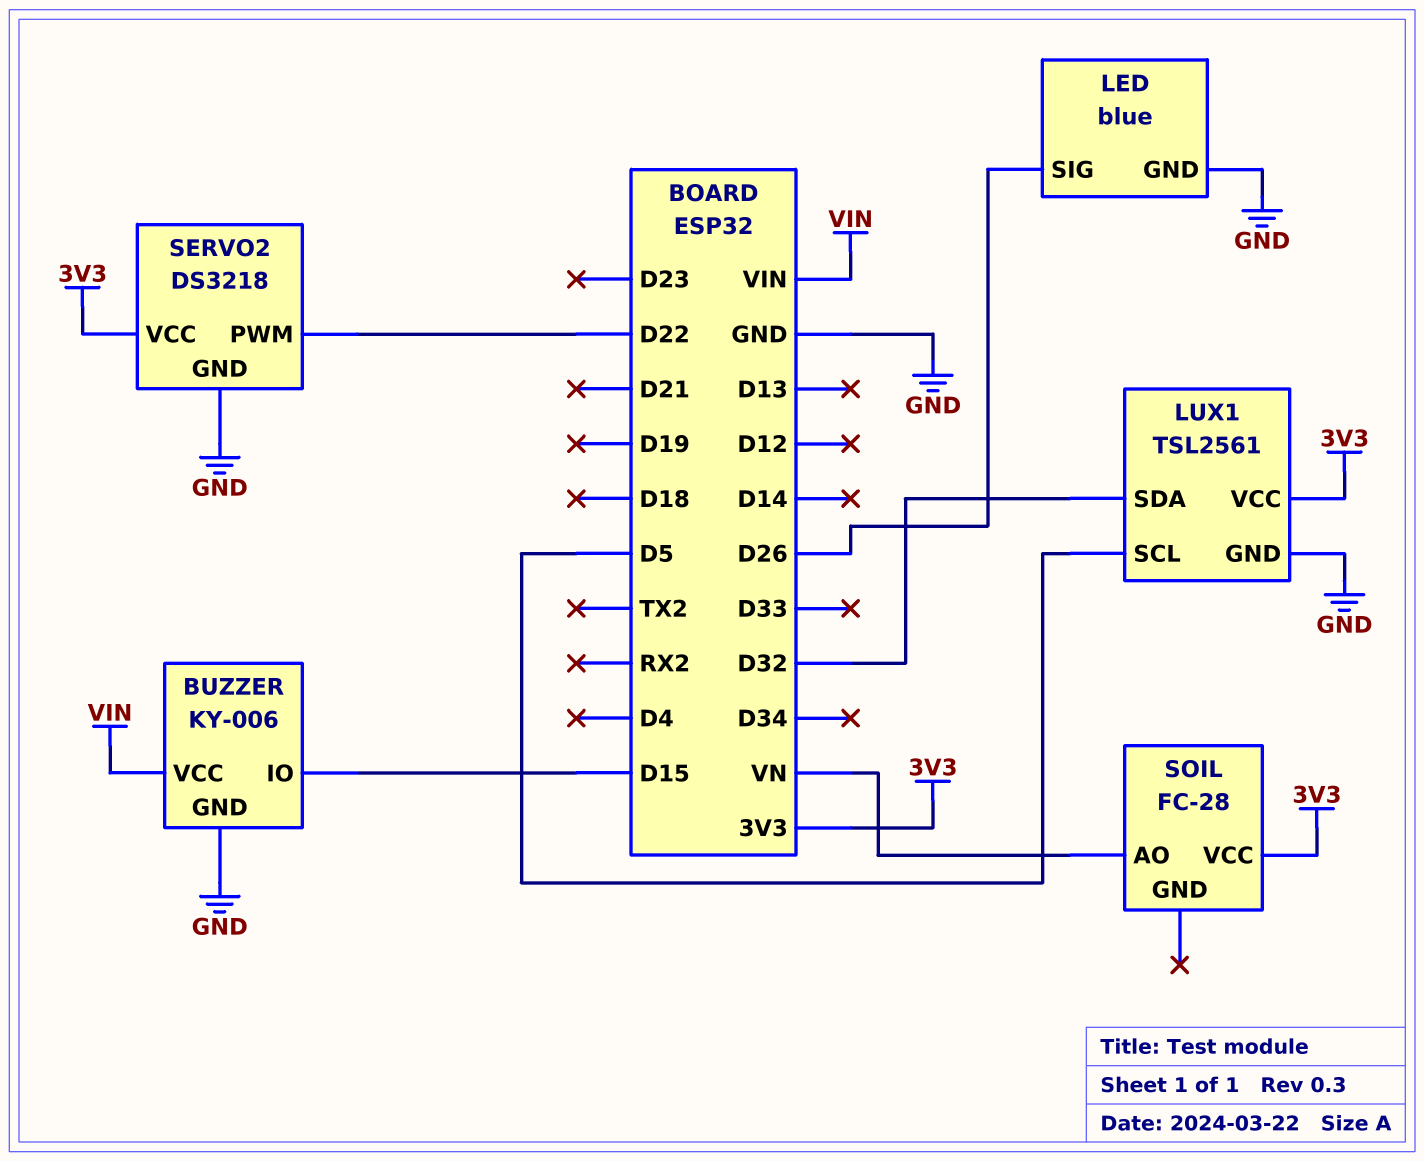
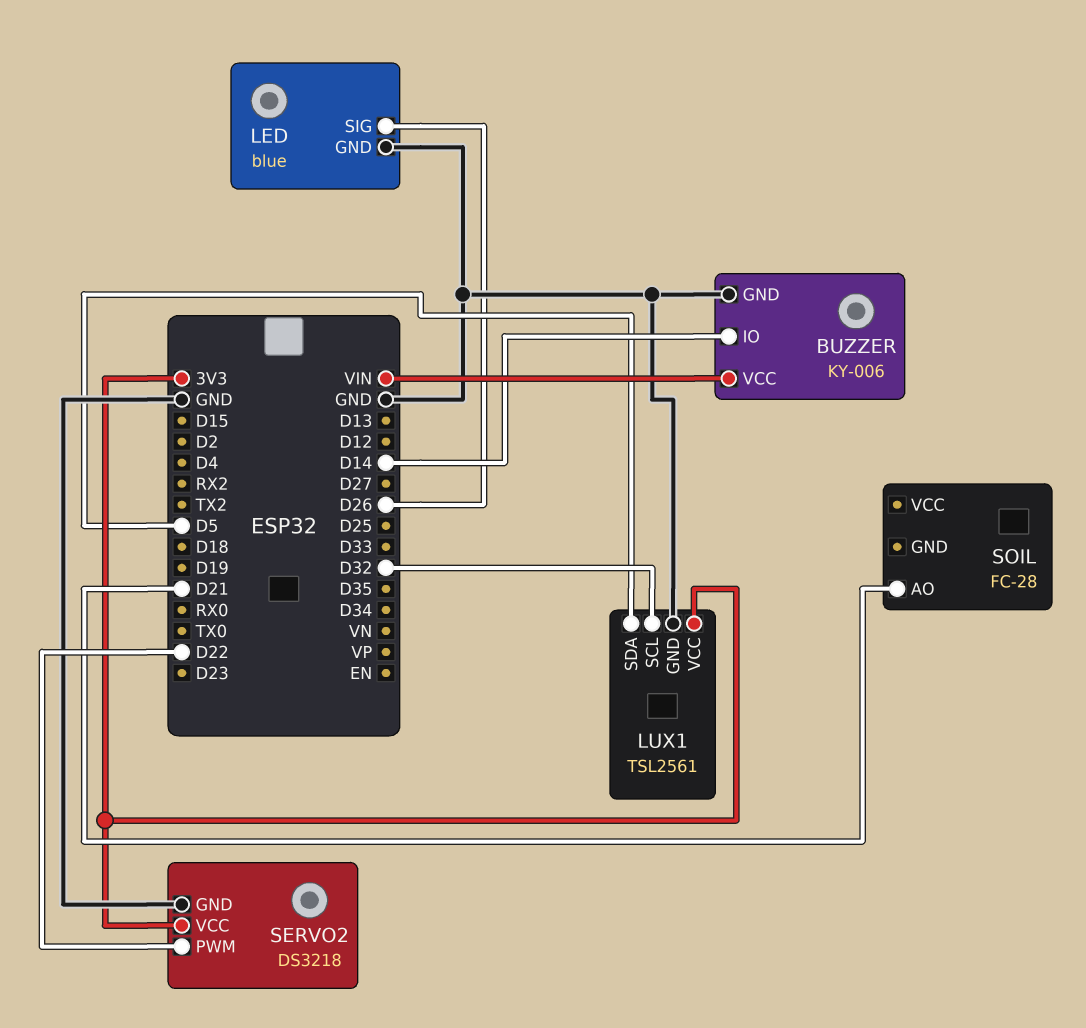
BUZZER pin IO: D15 -> D14
LUX1 pin SCL: D5 -> D32
LUX1 pin SDA: D32 -> D5
SOIL pin AO: VN -> D21
SOIL pin VCC: 3V3 -> none

